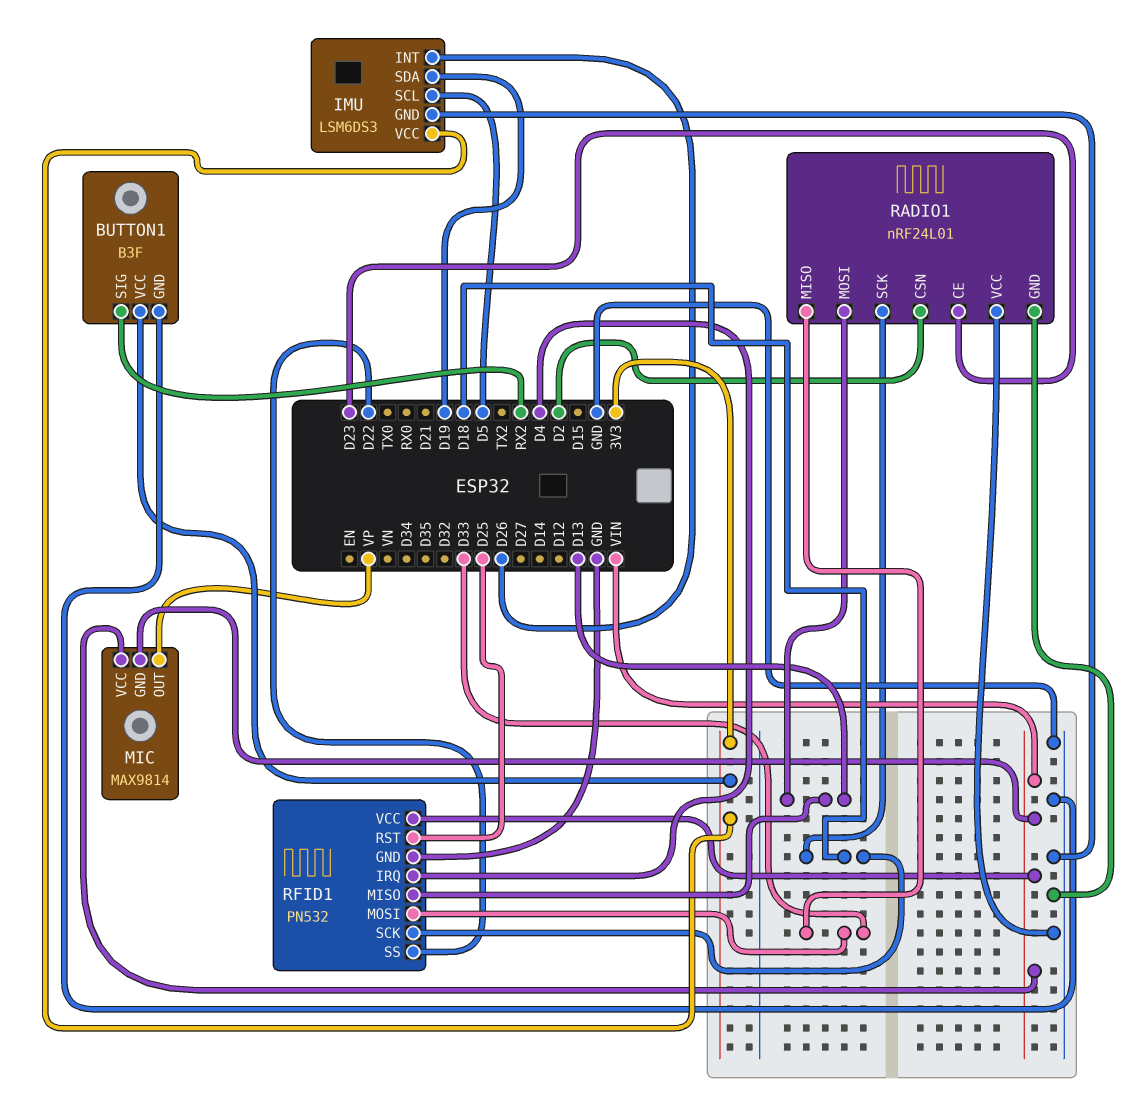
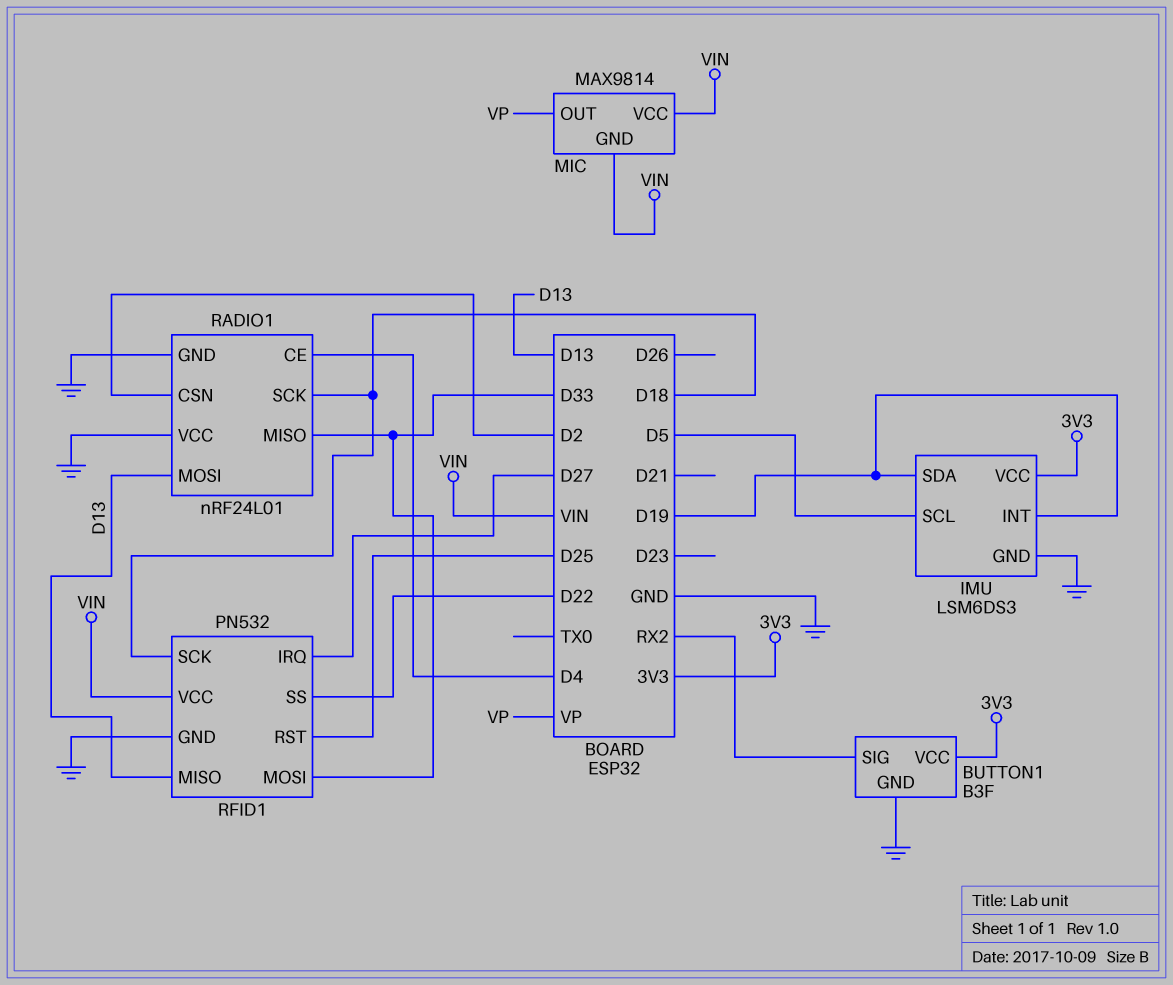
IMU pin INT: D26 -> D19
RADIO1 pin CE: D23 -> D4
RFID1 pin IRQ: D4 -> D27

